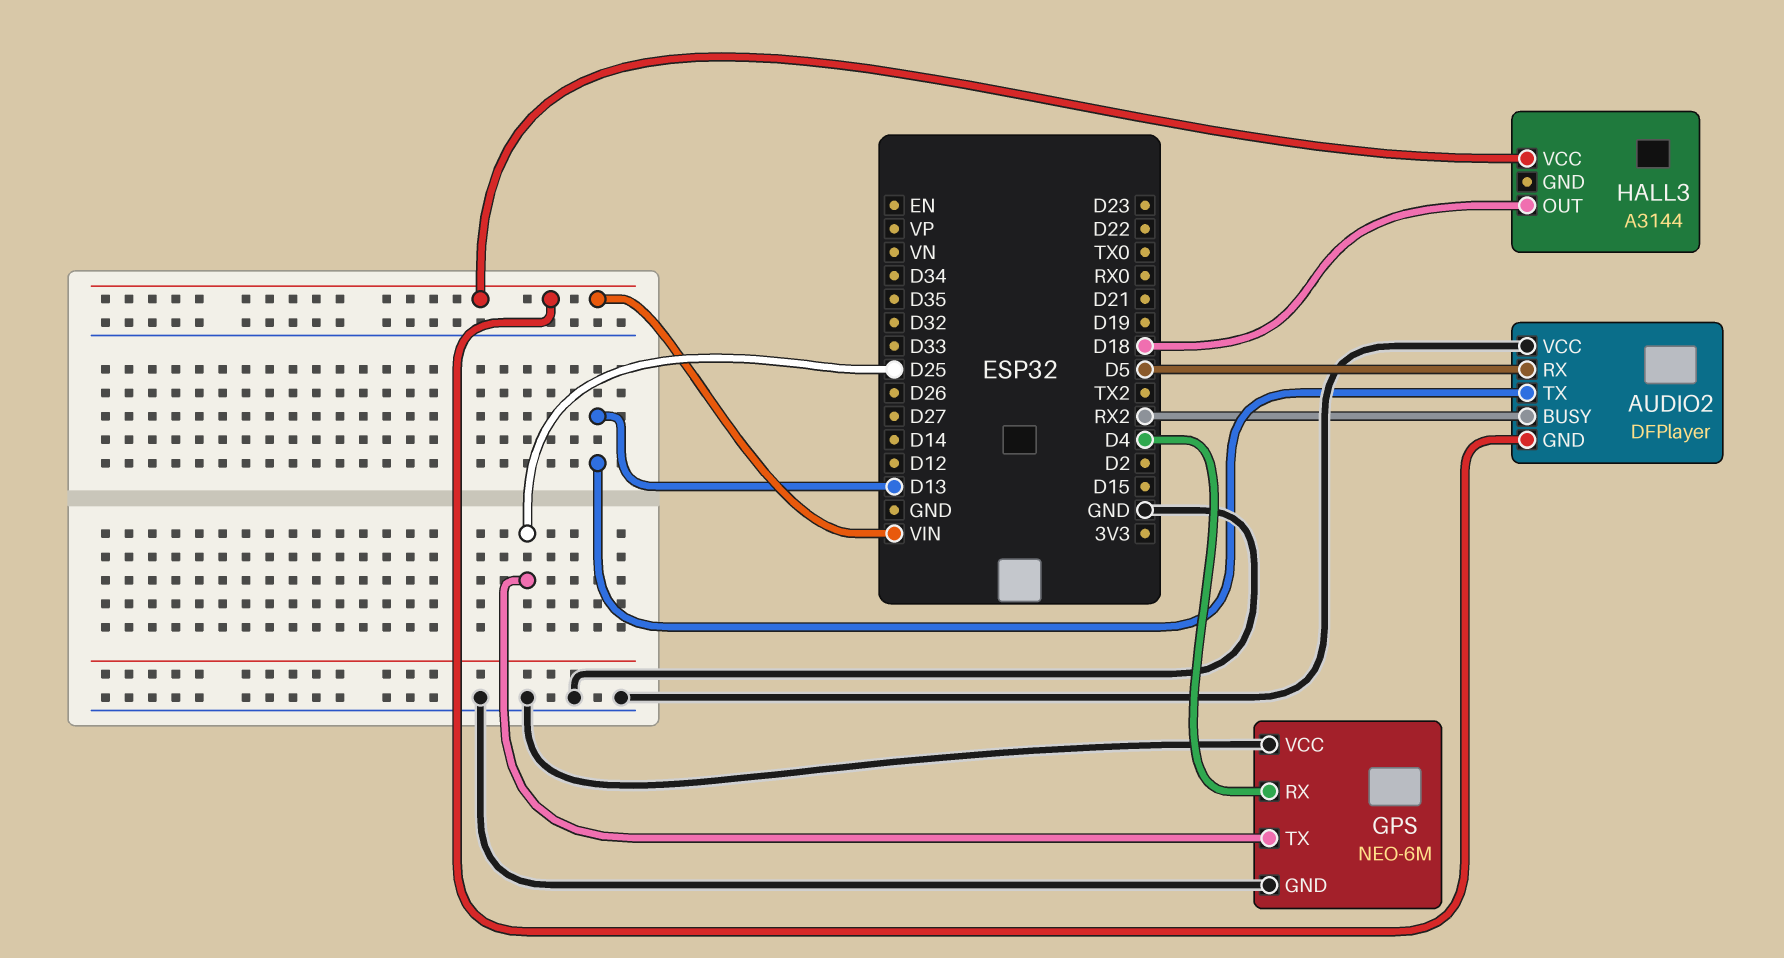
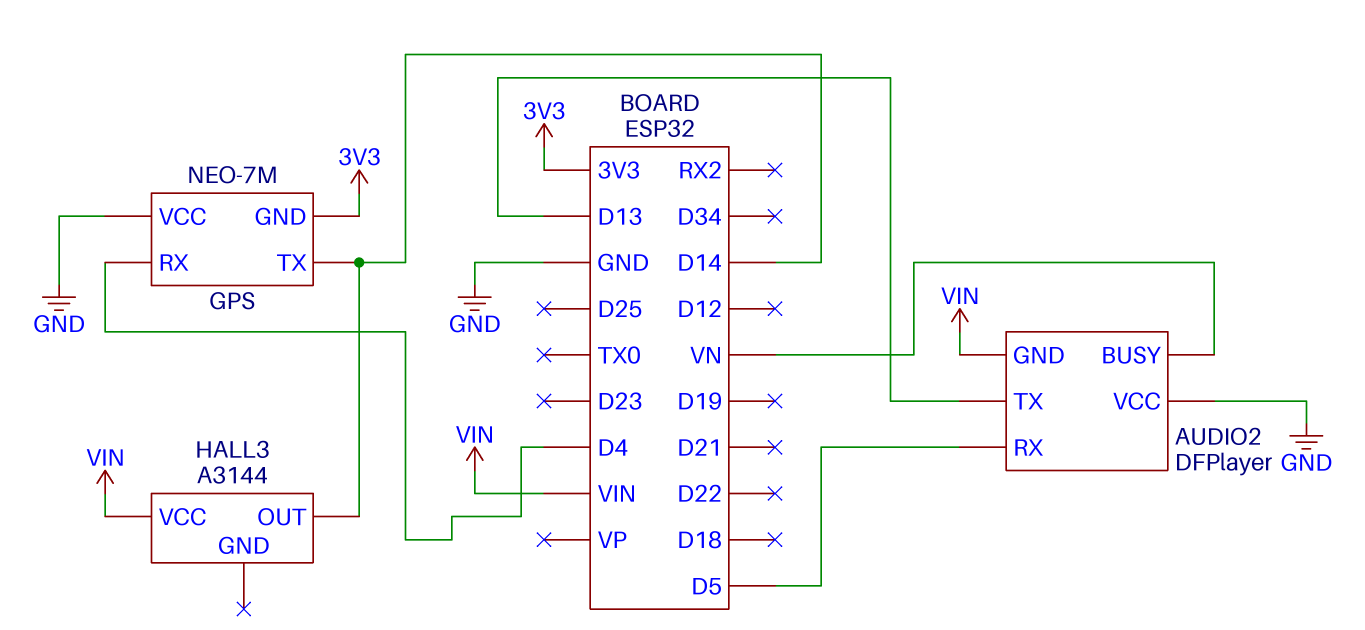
AUDIO2 pin BUSY: RX2 -> VN
GPS: NEO-6M -> NEO-7M
GPS pin GND: GND -> 3V3
GPS pin TX: D25 -> D14
HALL3 pin OUT: D18 -> D14

